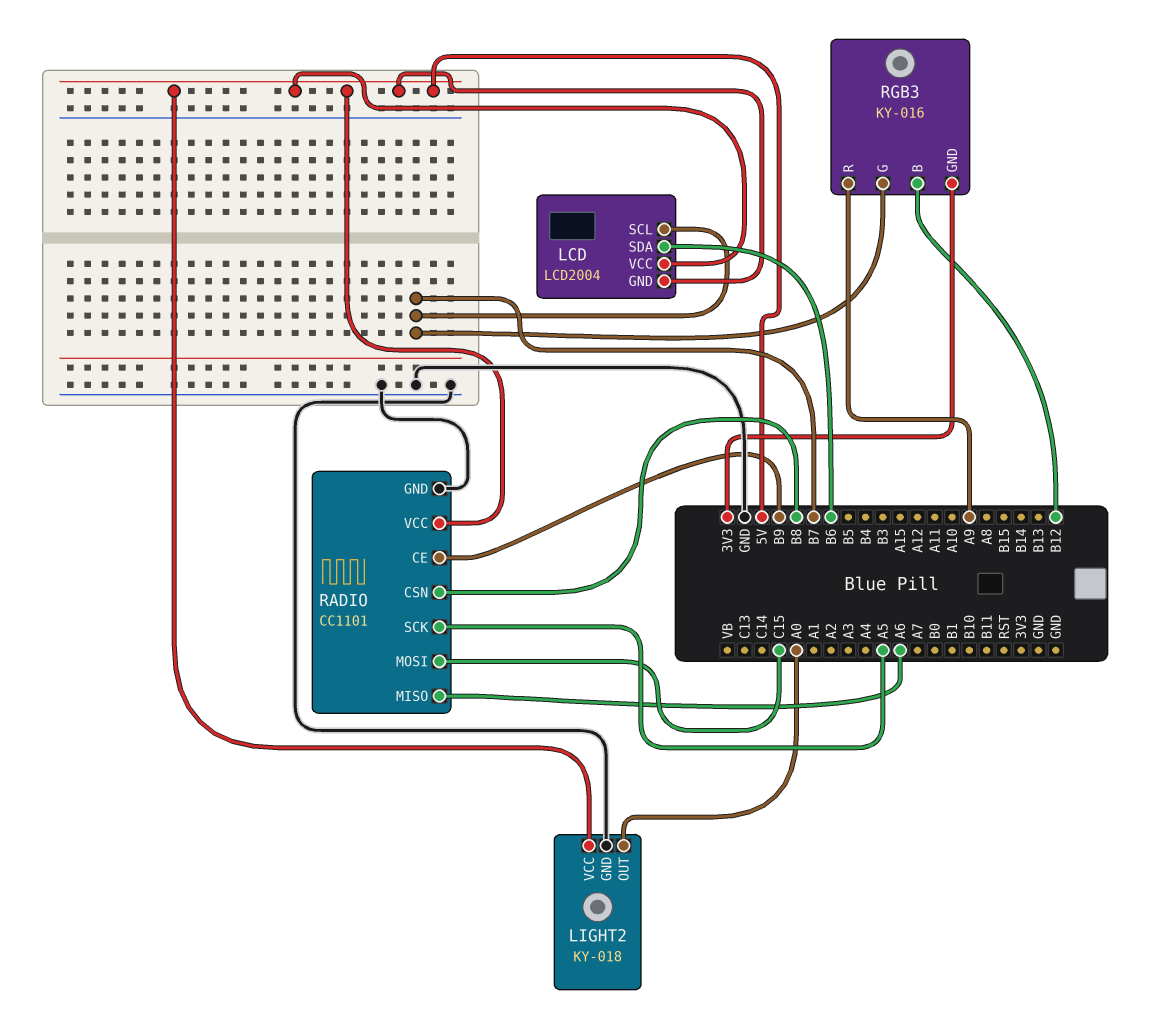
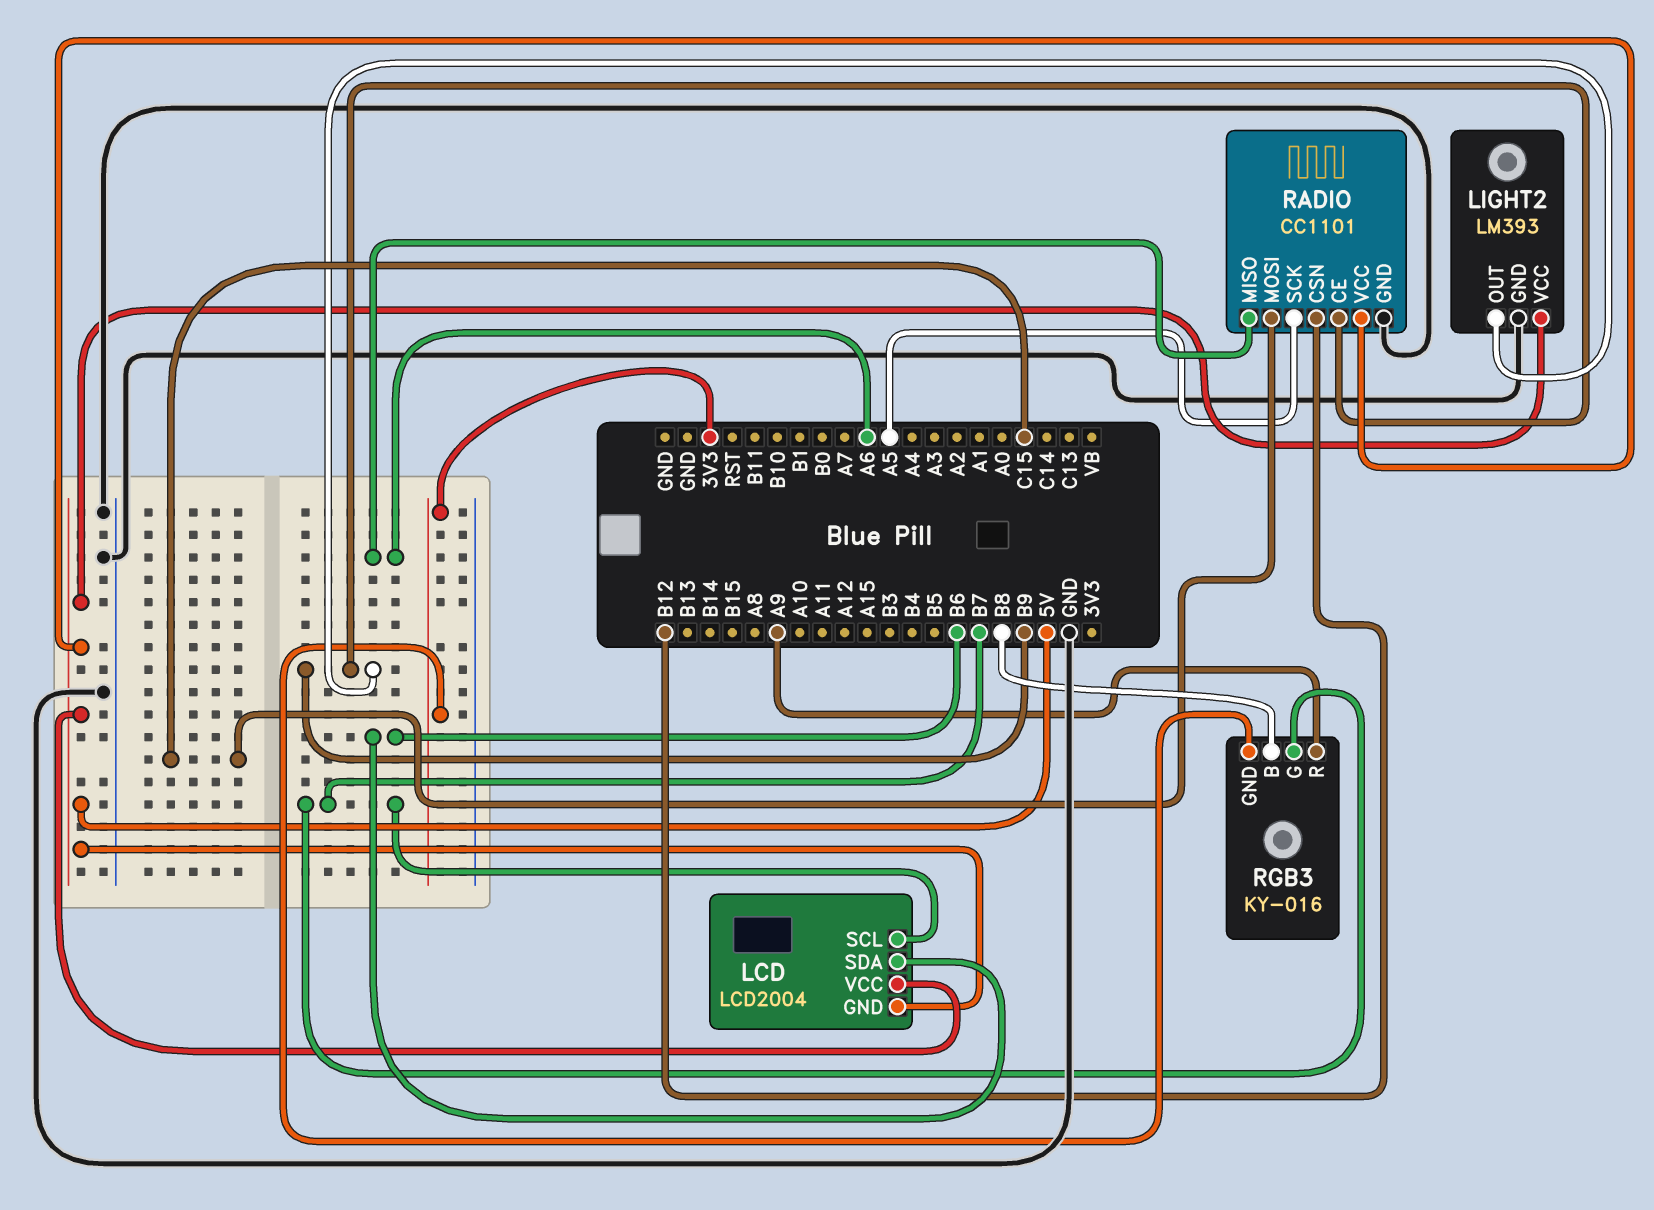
LIGHT2: KY-018 -> LM393
LIGHT2 pin OUT: A0 -> B9
RADIO pin CSN: B8 -> B12
RGB3 pin B: B12 -> B8

